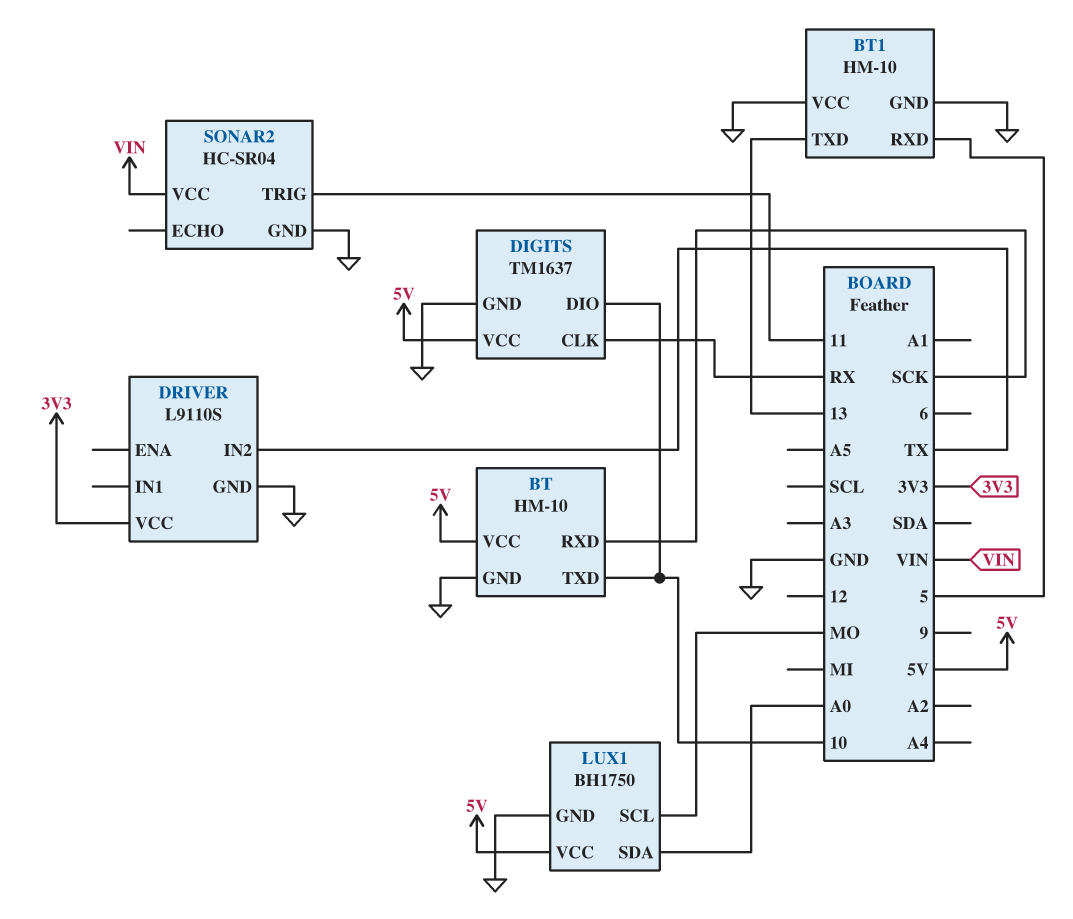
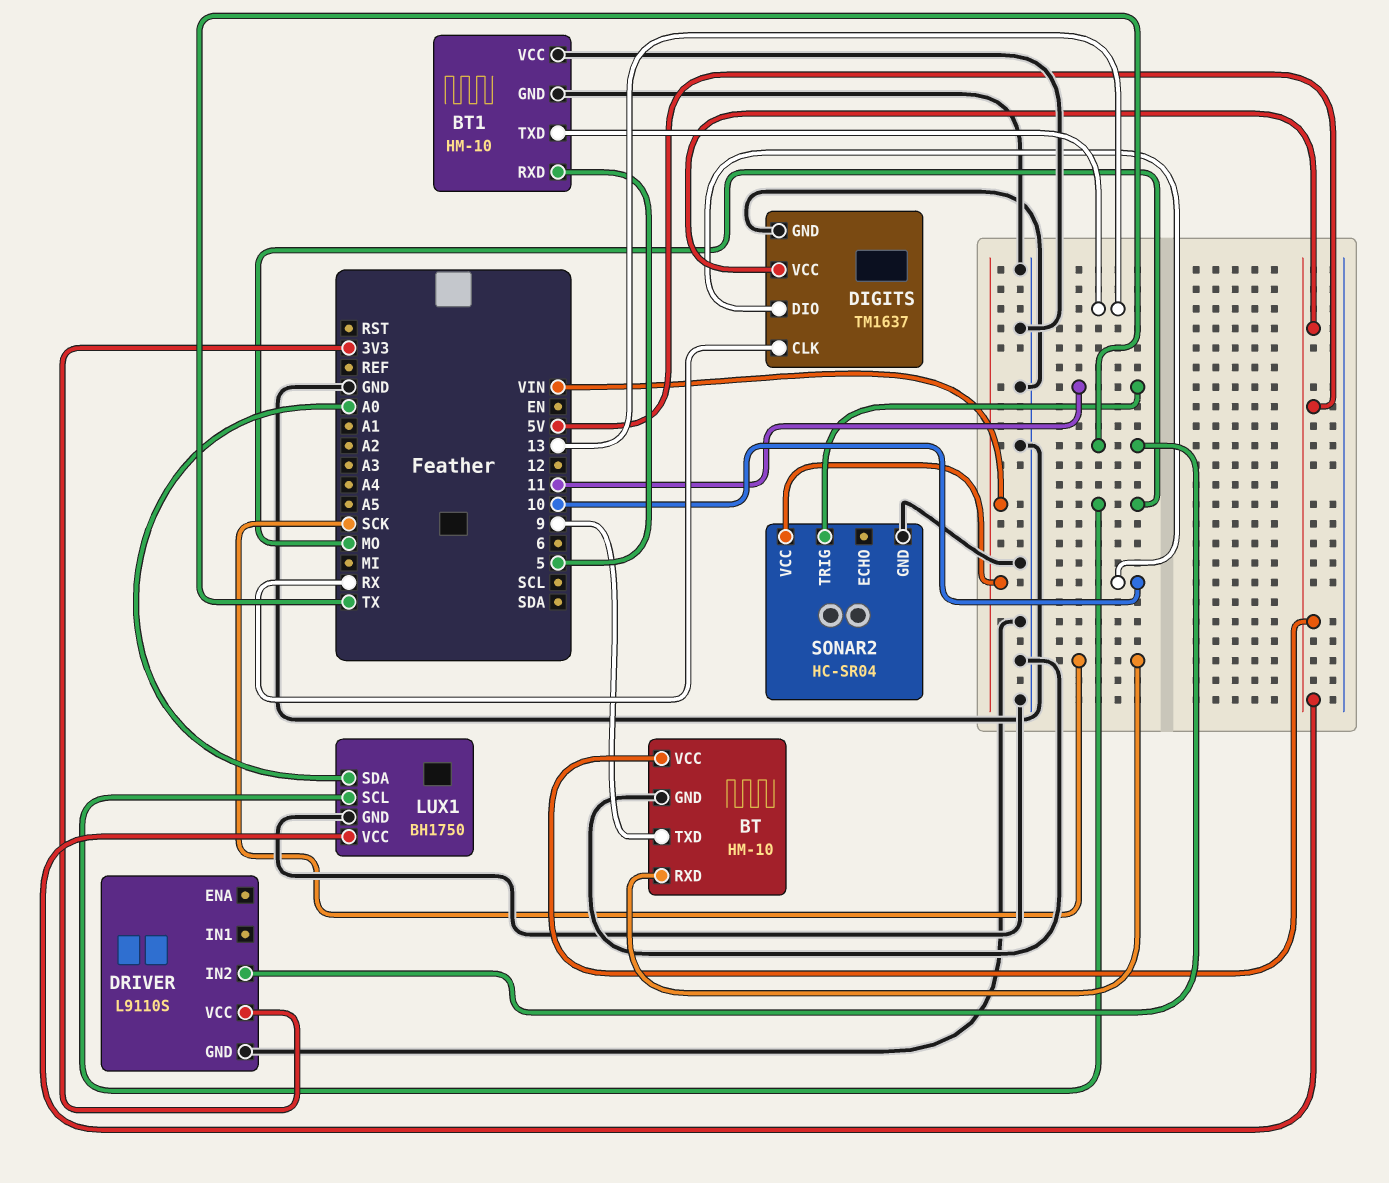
BT pin TXD: 10 -> 9

